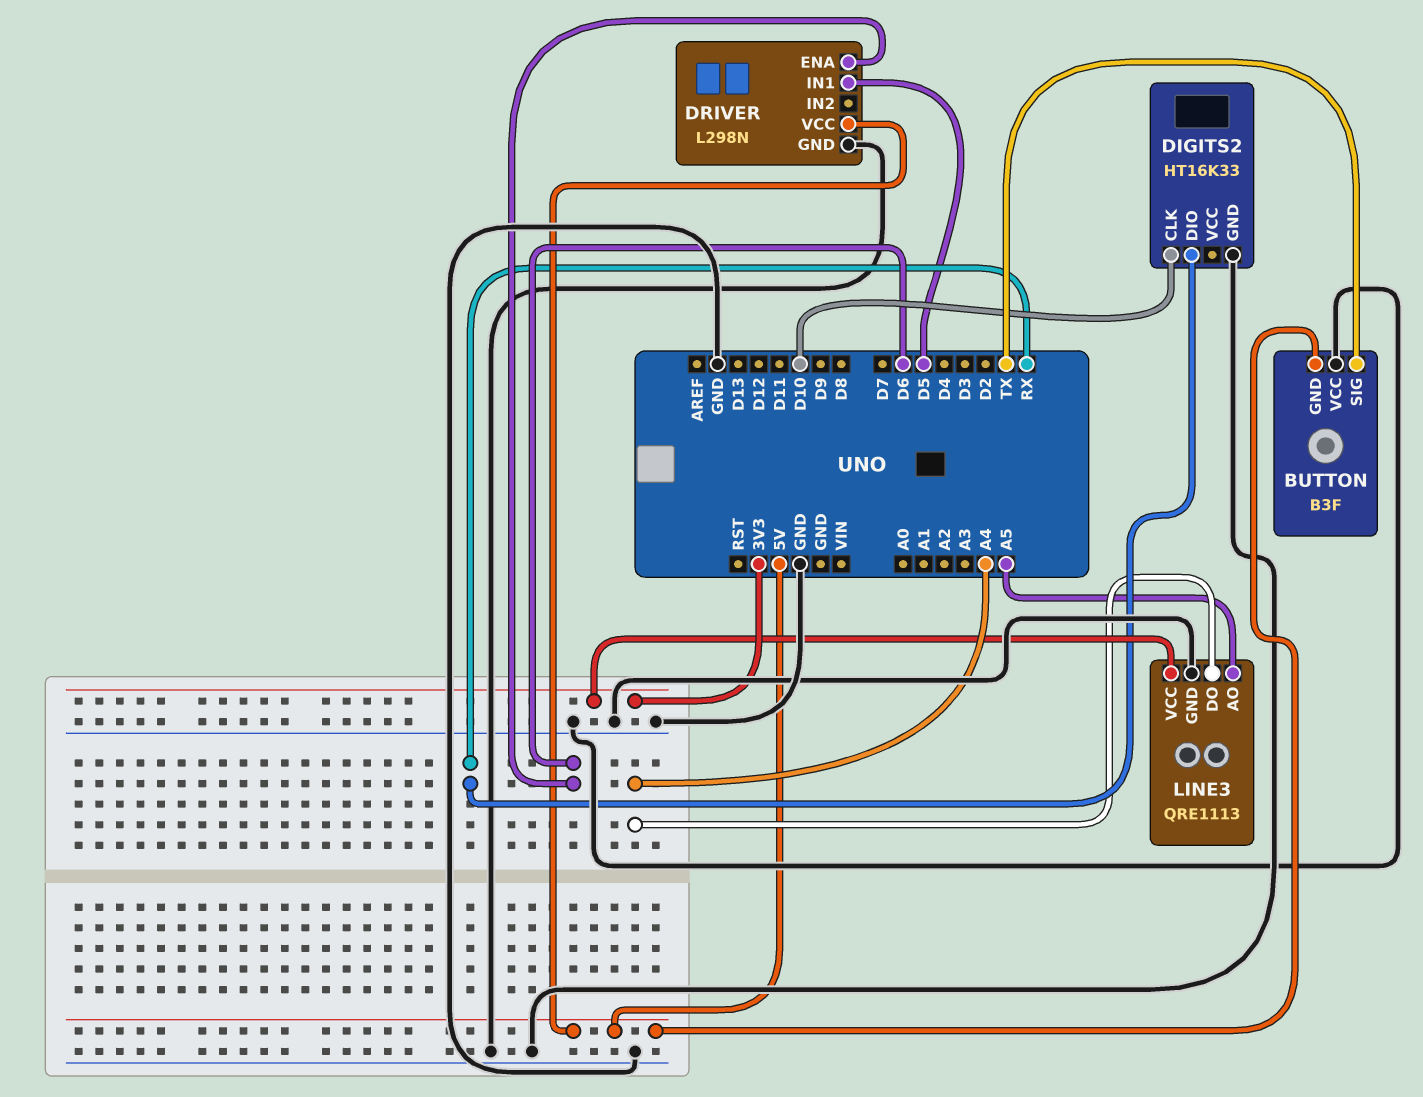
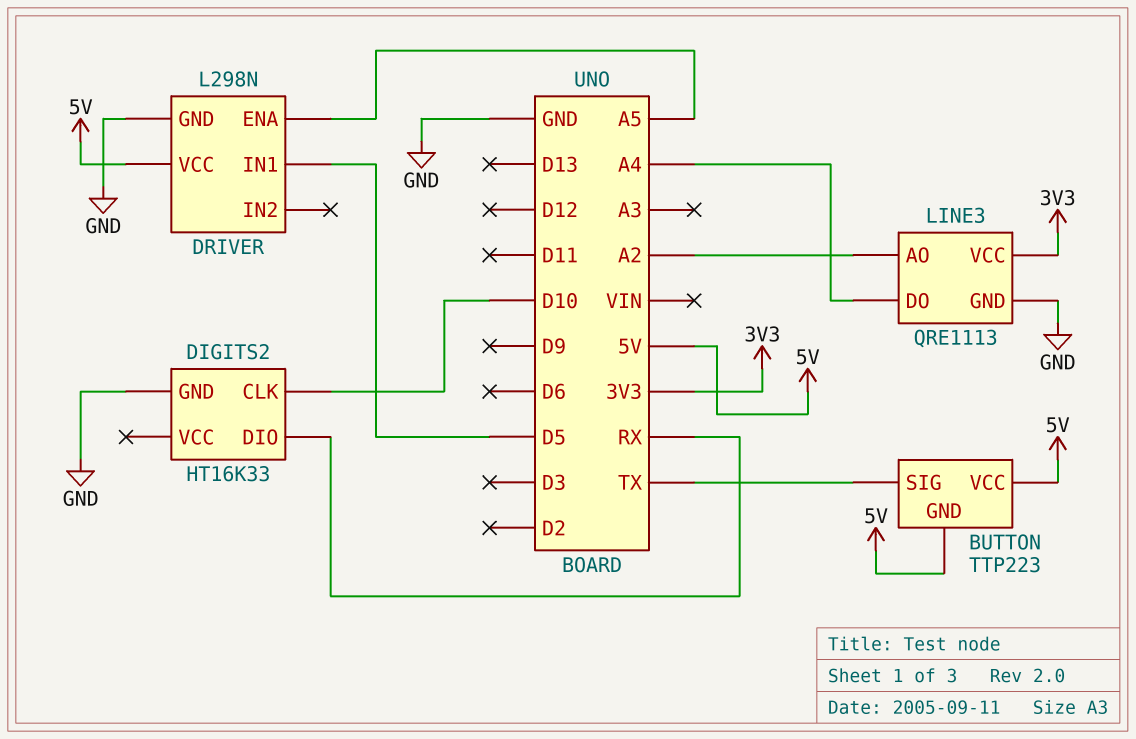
BUTTON: B3F -> TTP223
BUTTON pin VCC: GND -> 5V
DRIVER pin ENA: D6 -> A5
LINE3 pin AO: A5 -> A2

